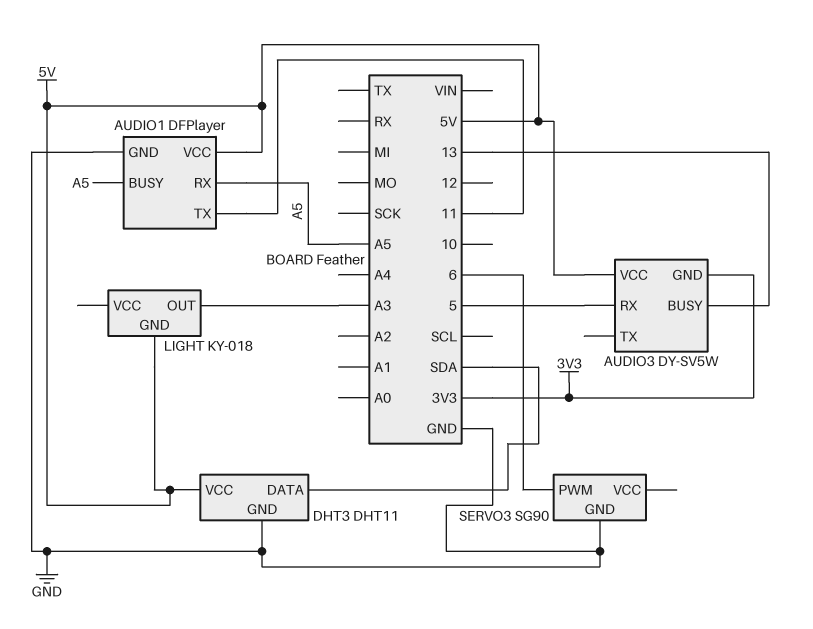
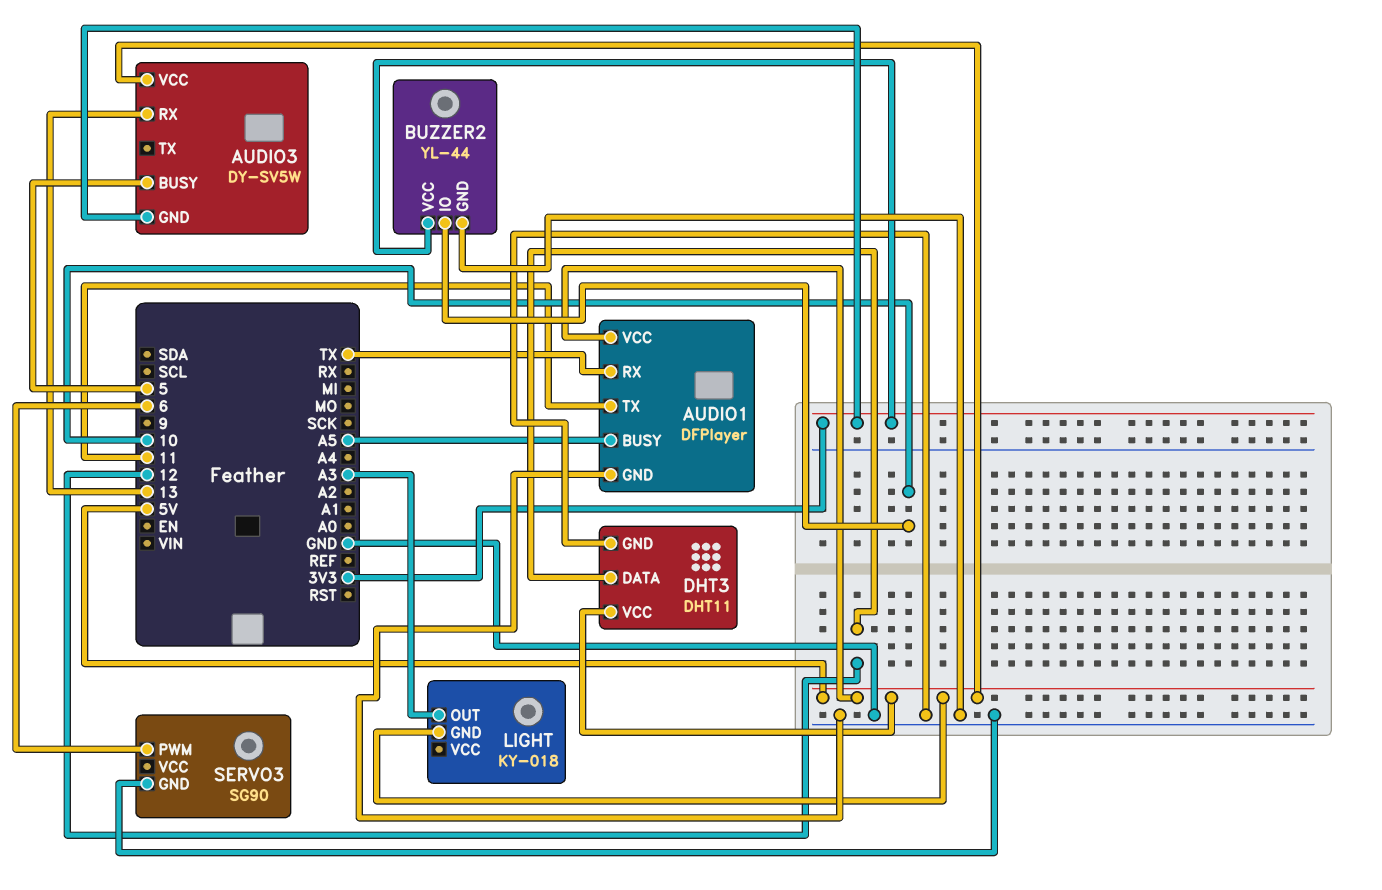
AUDIO1 pin RX: A5 -> TX
AUDIO3 pin BUSY: 13 -> 5
AUDIO3 pin RX: 5 -> 13
BUZZER2: none -> YL-44
BUZZER2 pin GND: none -> GND
BUZZER2 pin IO: none -> 10
BUZZER2 pin VCC: none -> 3V3
DHT3 pin DATA: SDA -> 12

